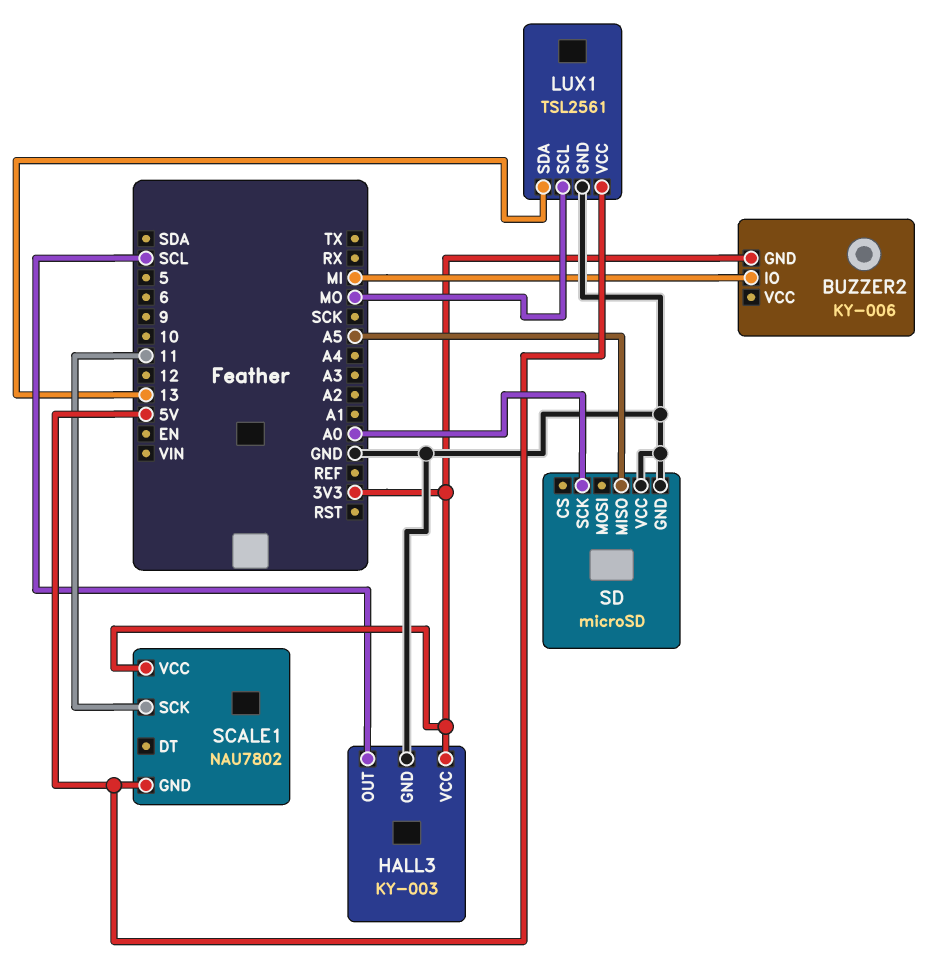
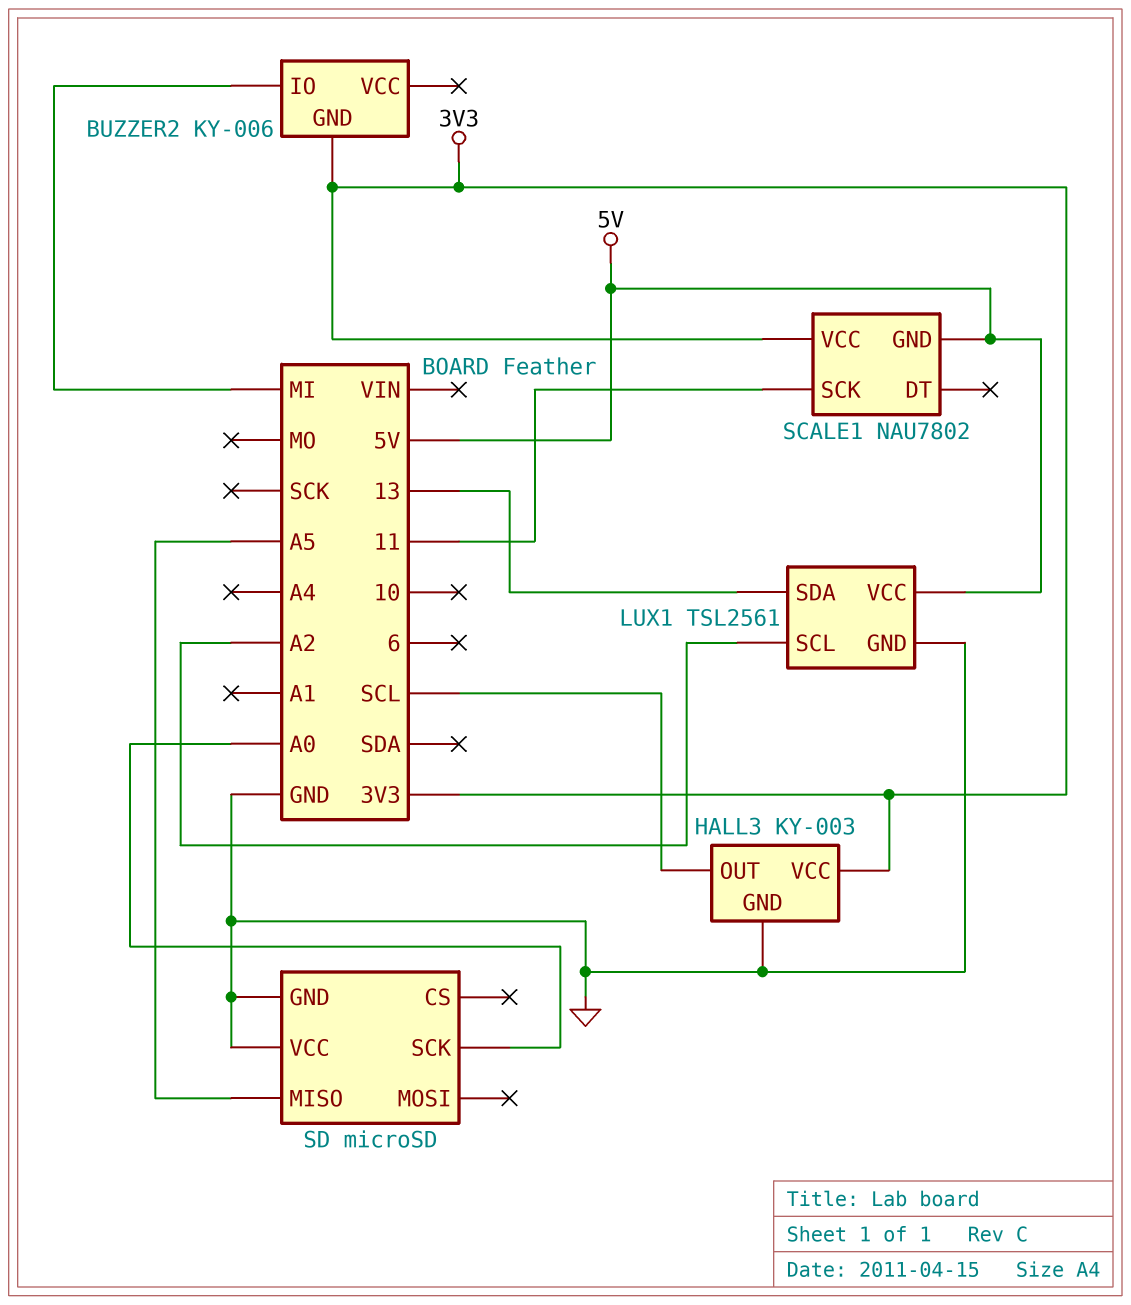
LUX1 pin SCL: MO -> A2

